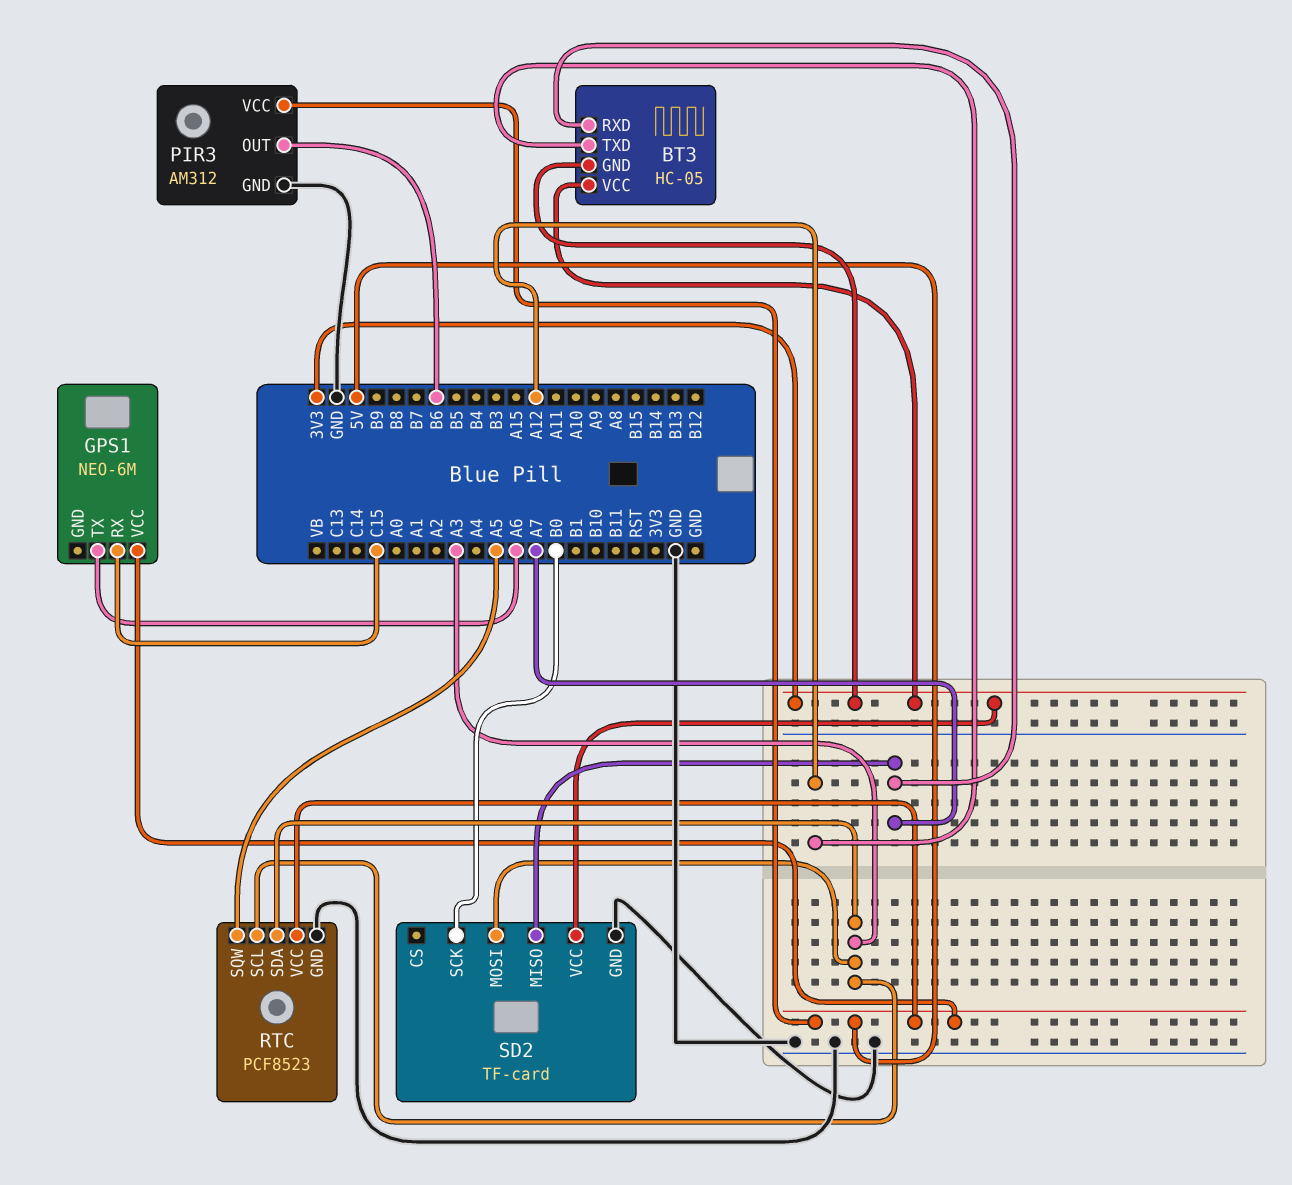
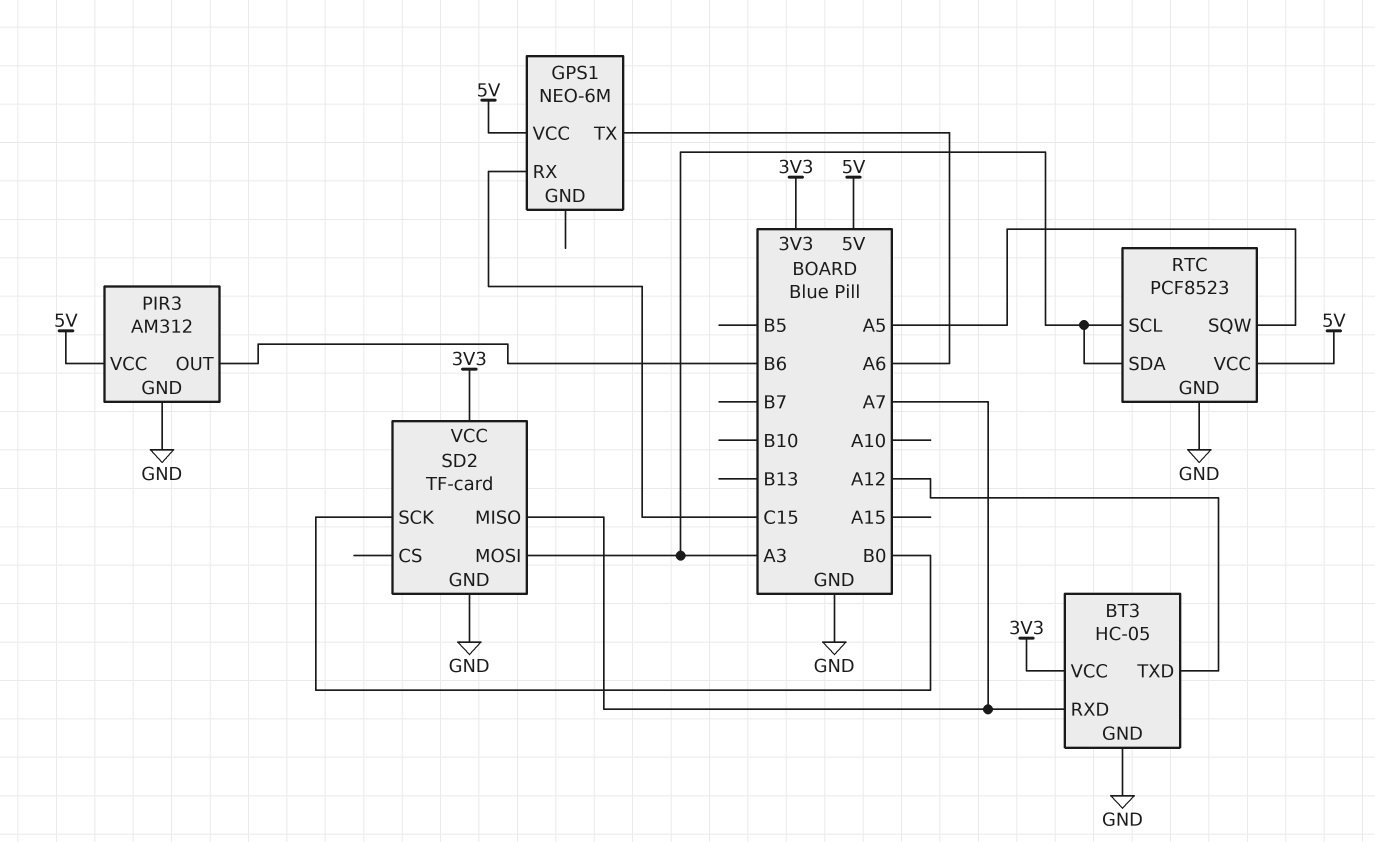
BT3 pin GND: 3V3 -> GND

